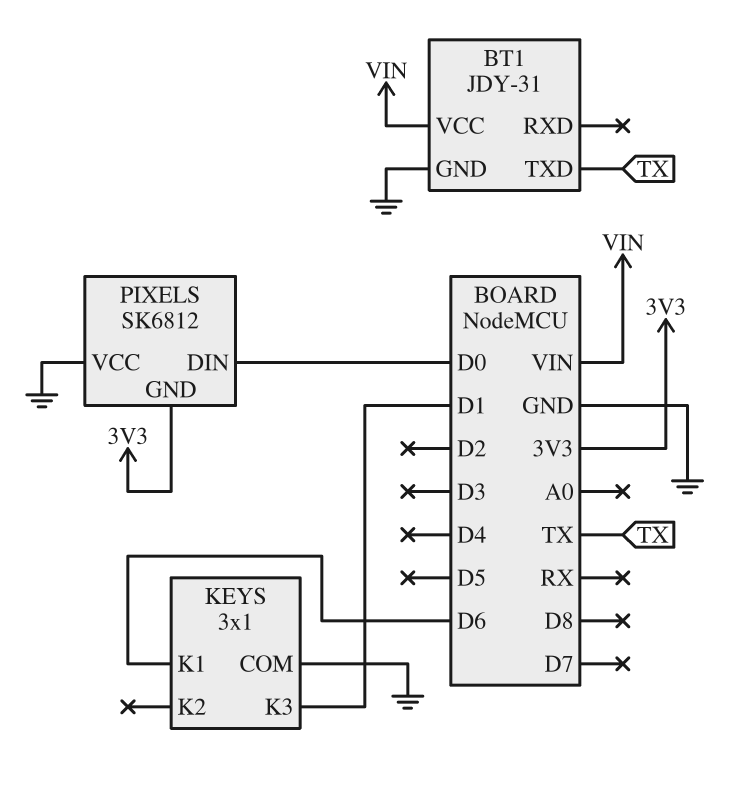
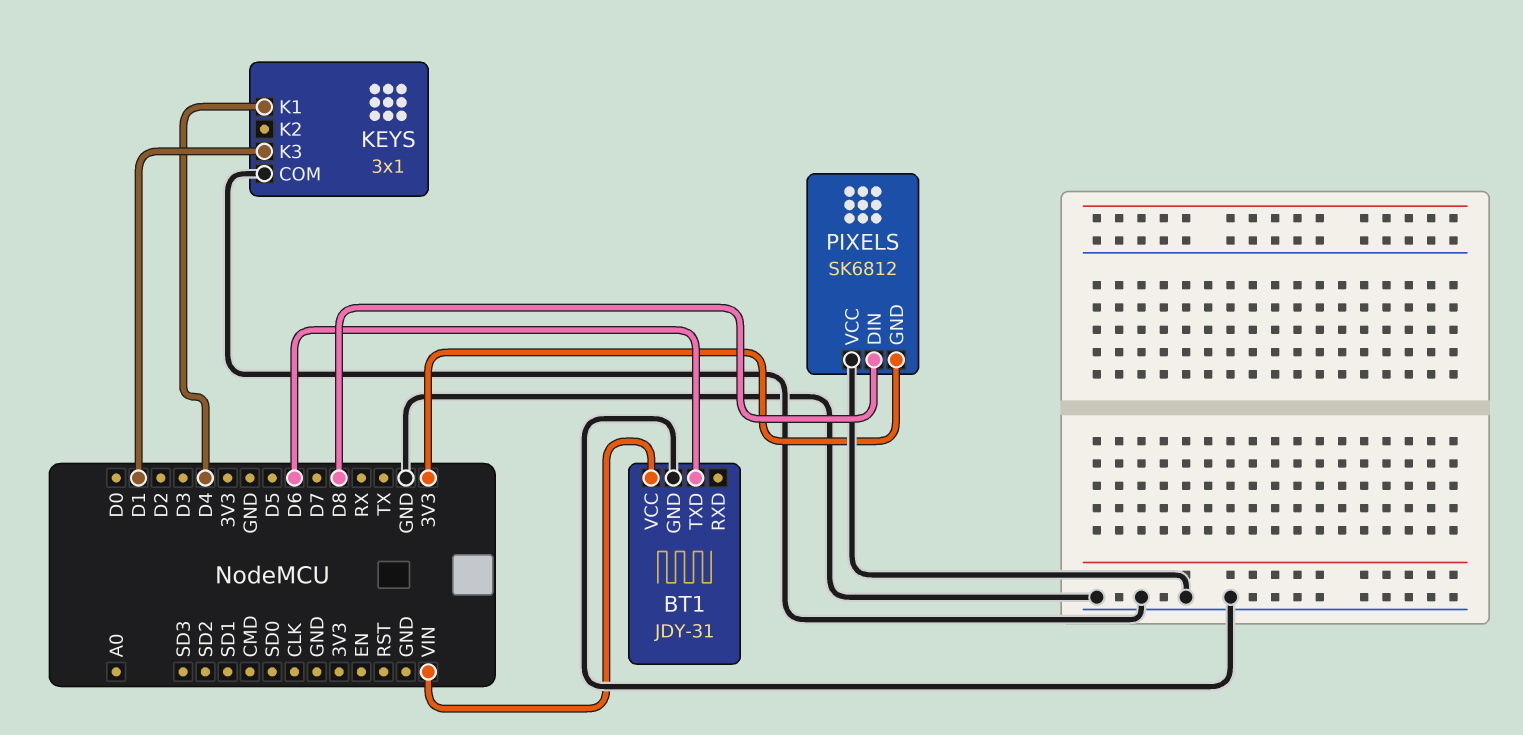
BT1 pin TXD: TX -> D6
KEYS pin K1: D6 -> D4
PIXELS pin DIN: D0 -> D8

